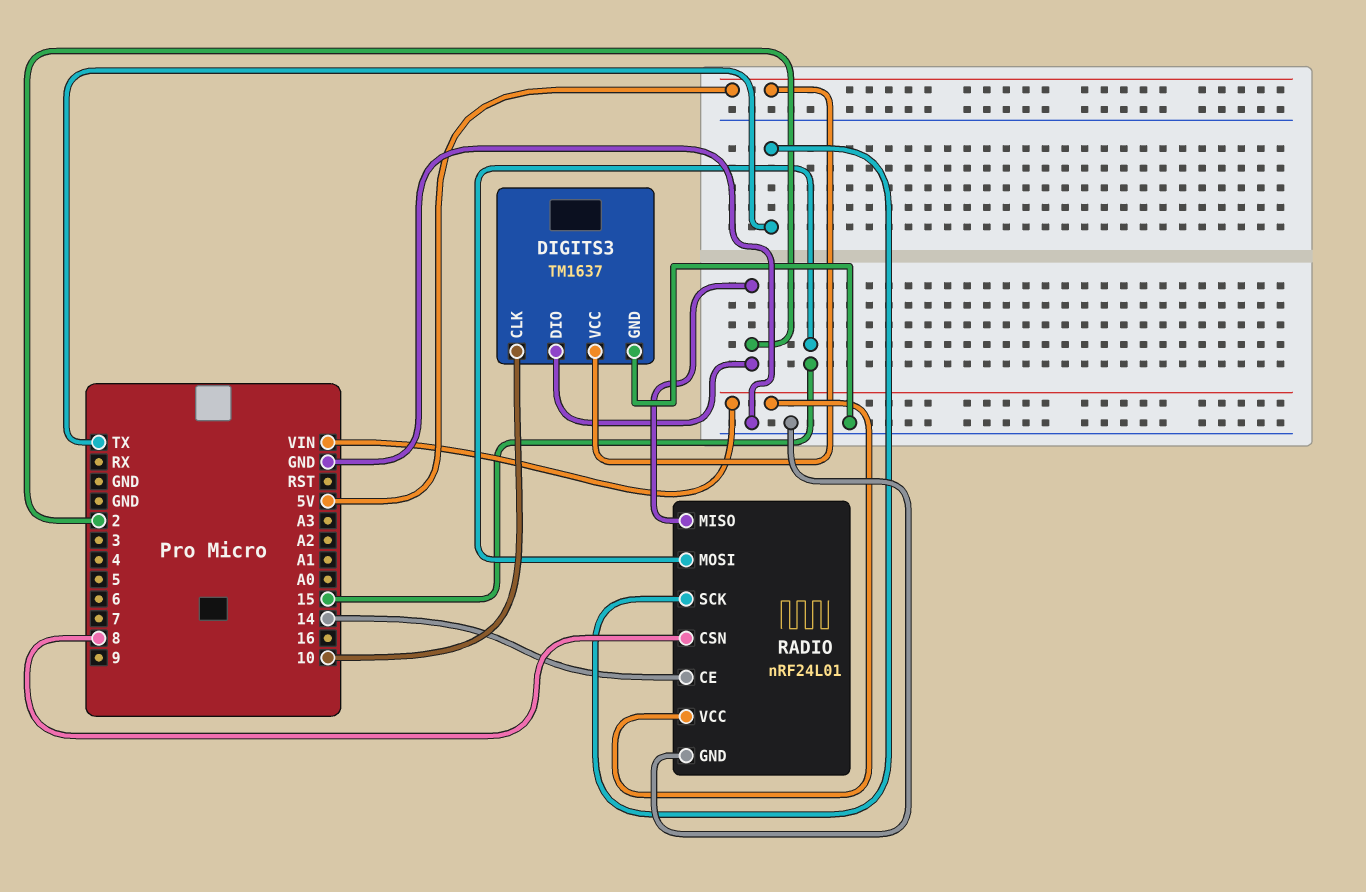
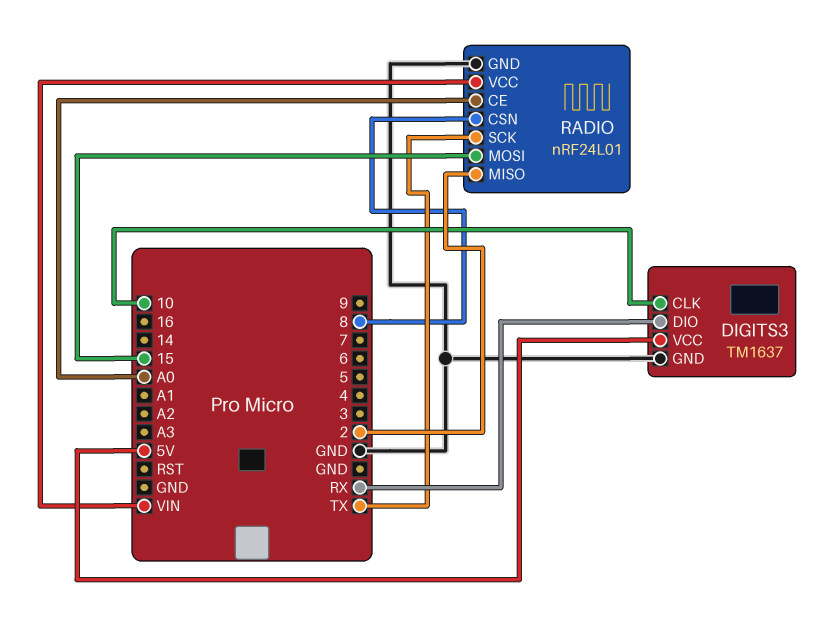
DIGITS3 pin DIO: 2 -> RX
RADIO pin CE: 14 -> A0

